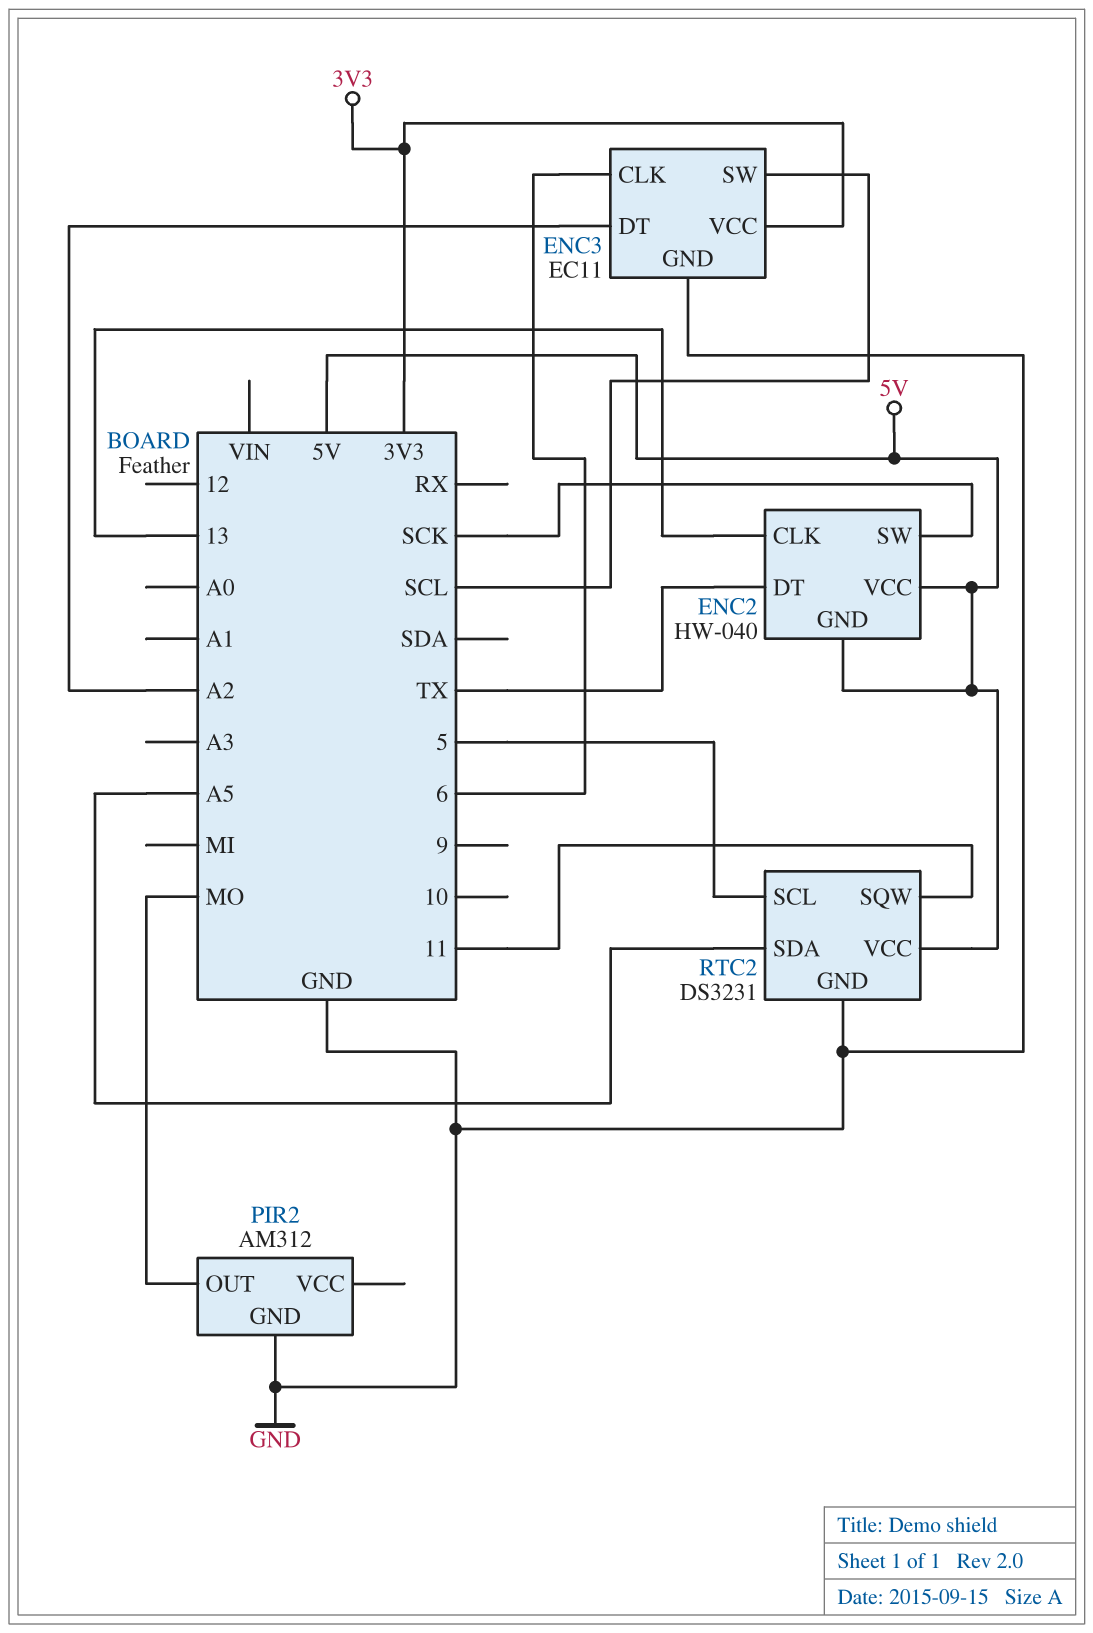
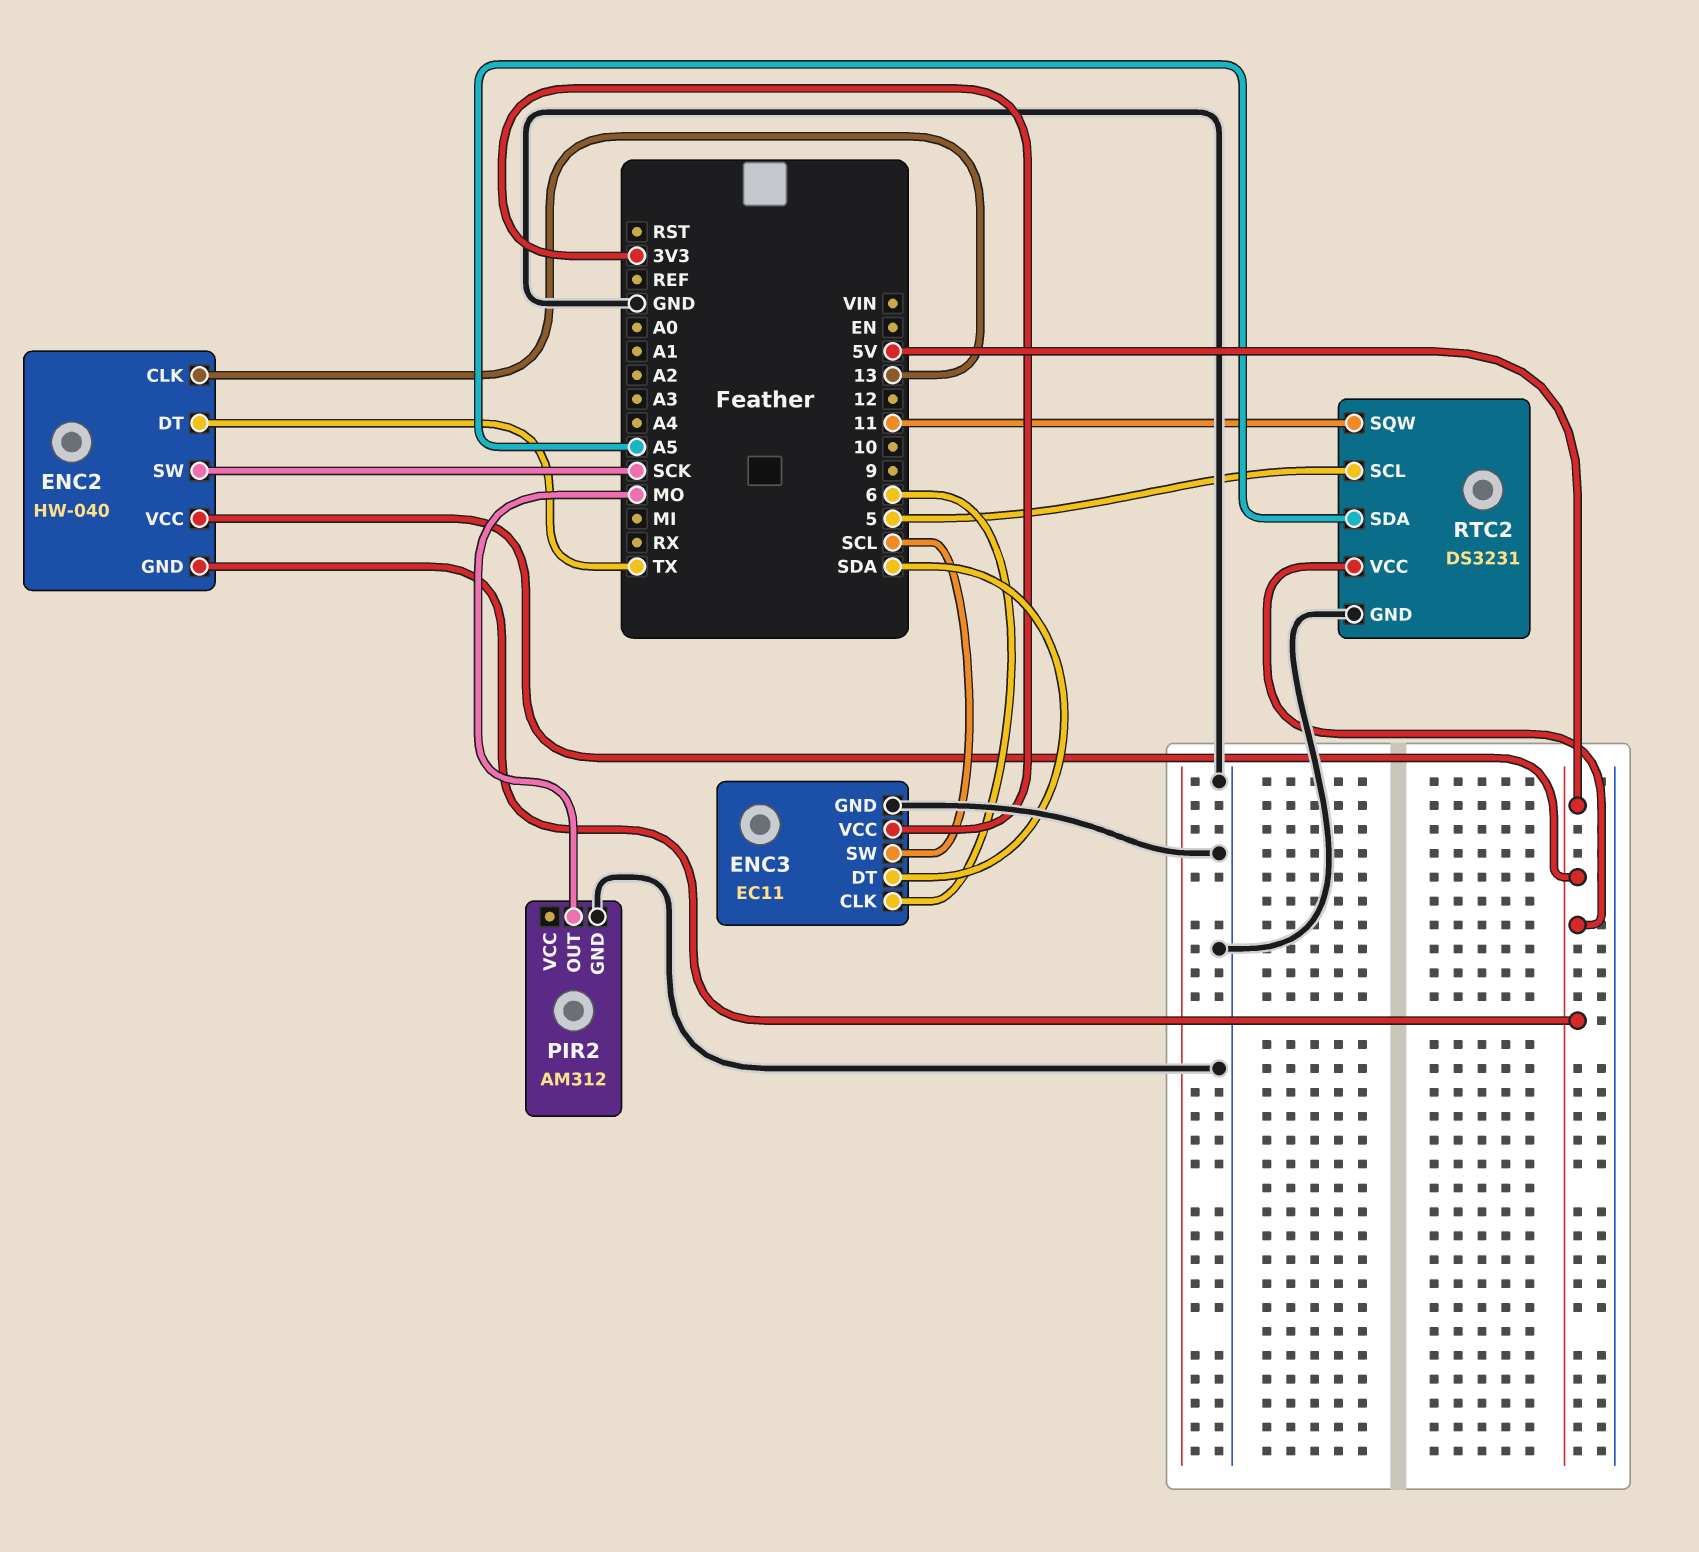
ENC3 pin DT: A2 -> SDA

